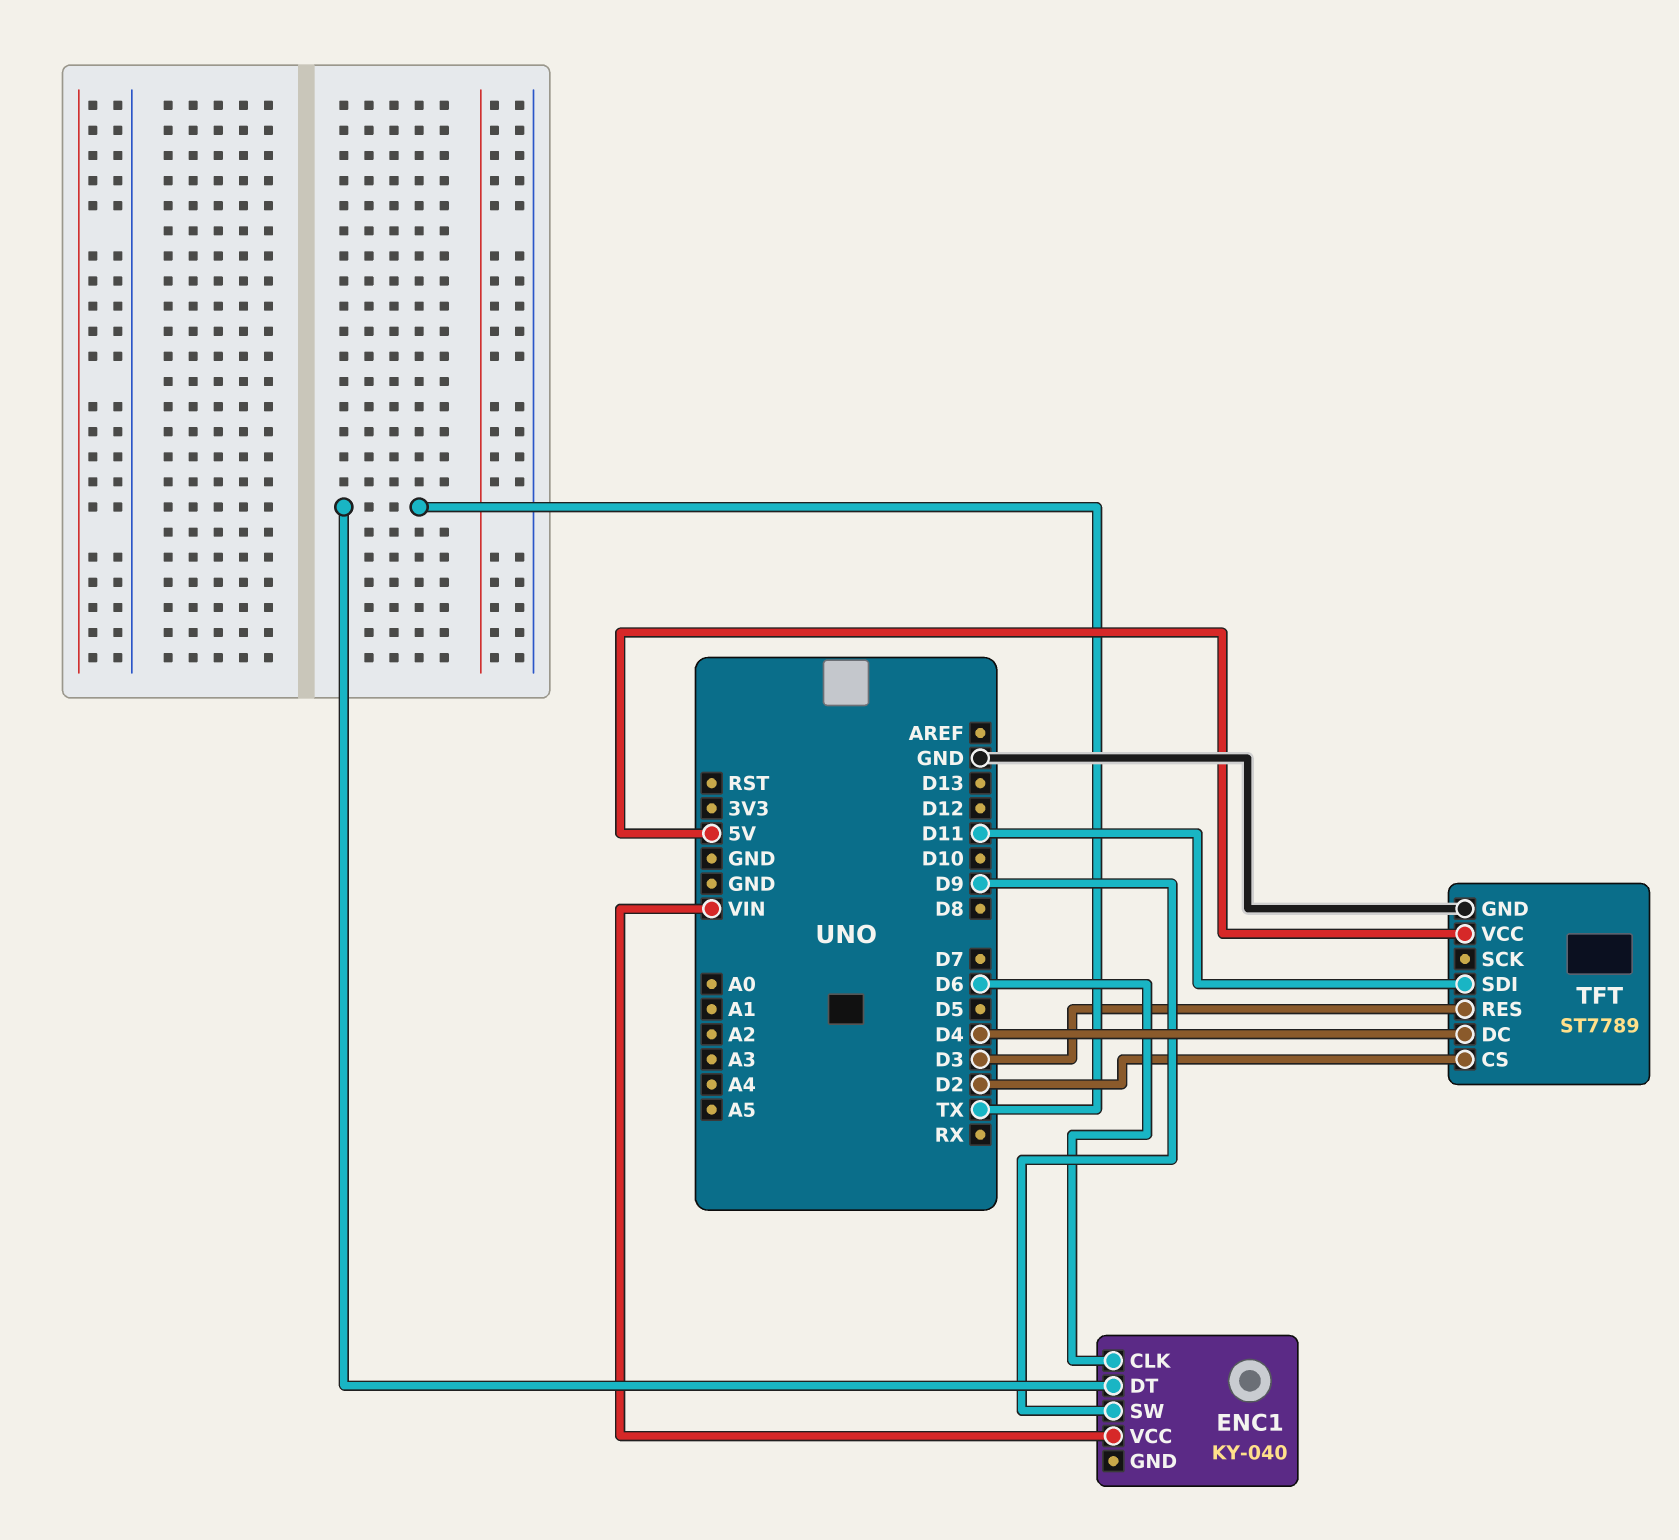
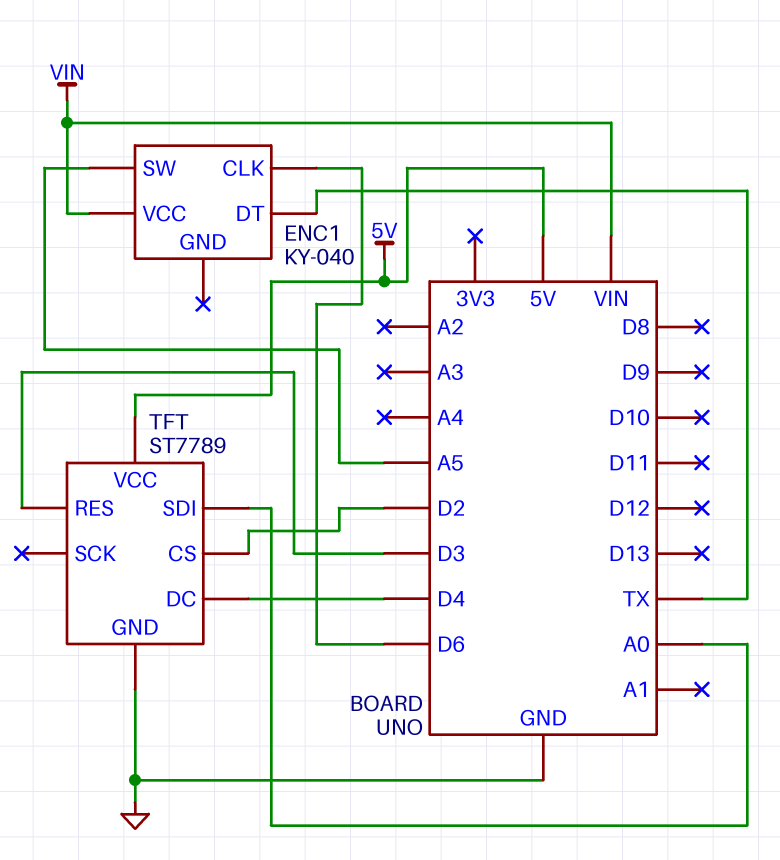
ENC1 pin SW: D9 -> A5
TFT pin SDI: D11 -> A0

